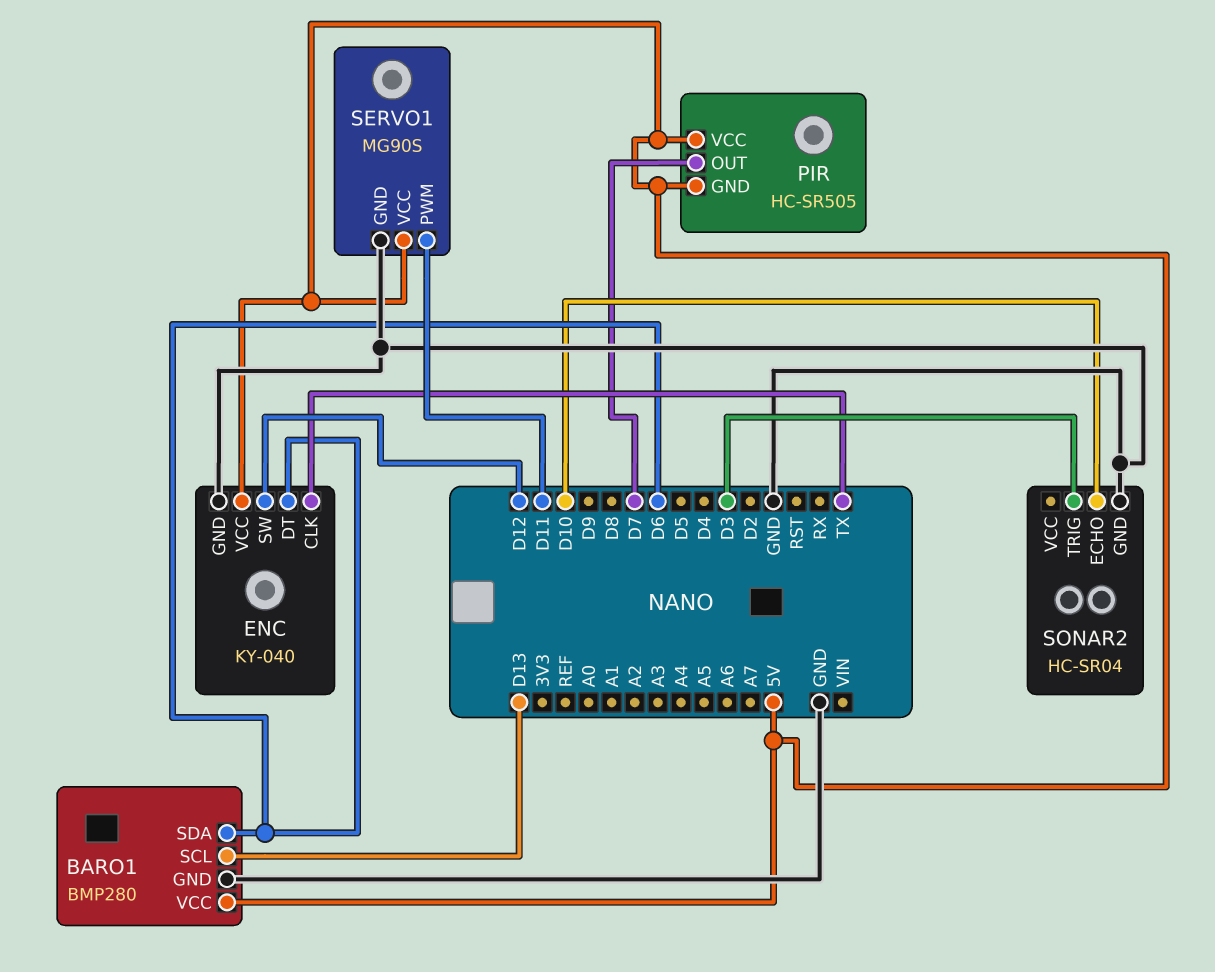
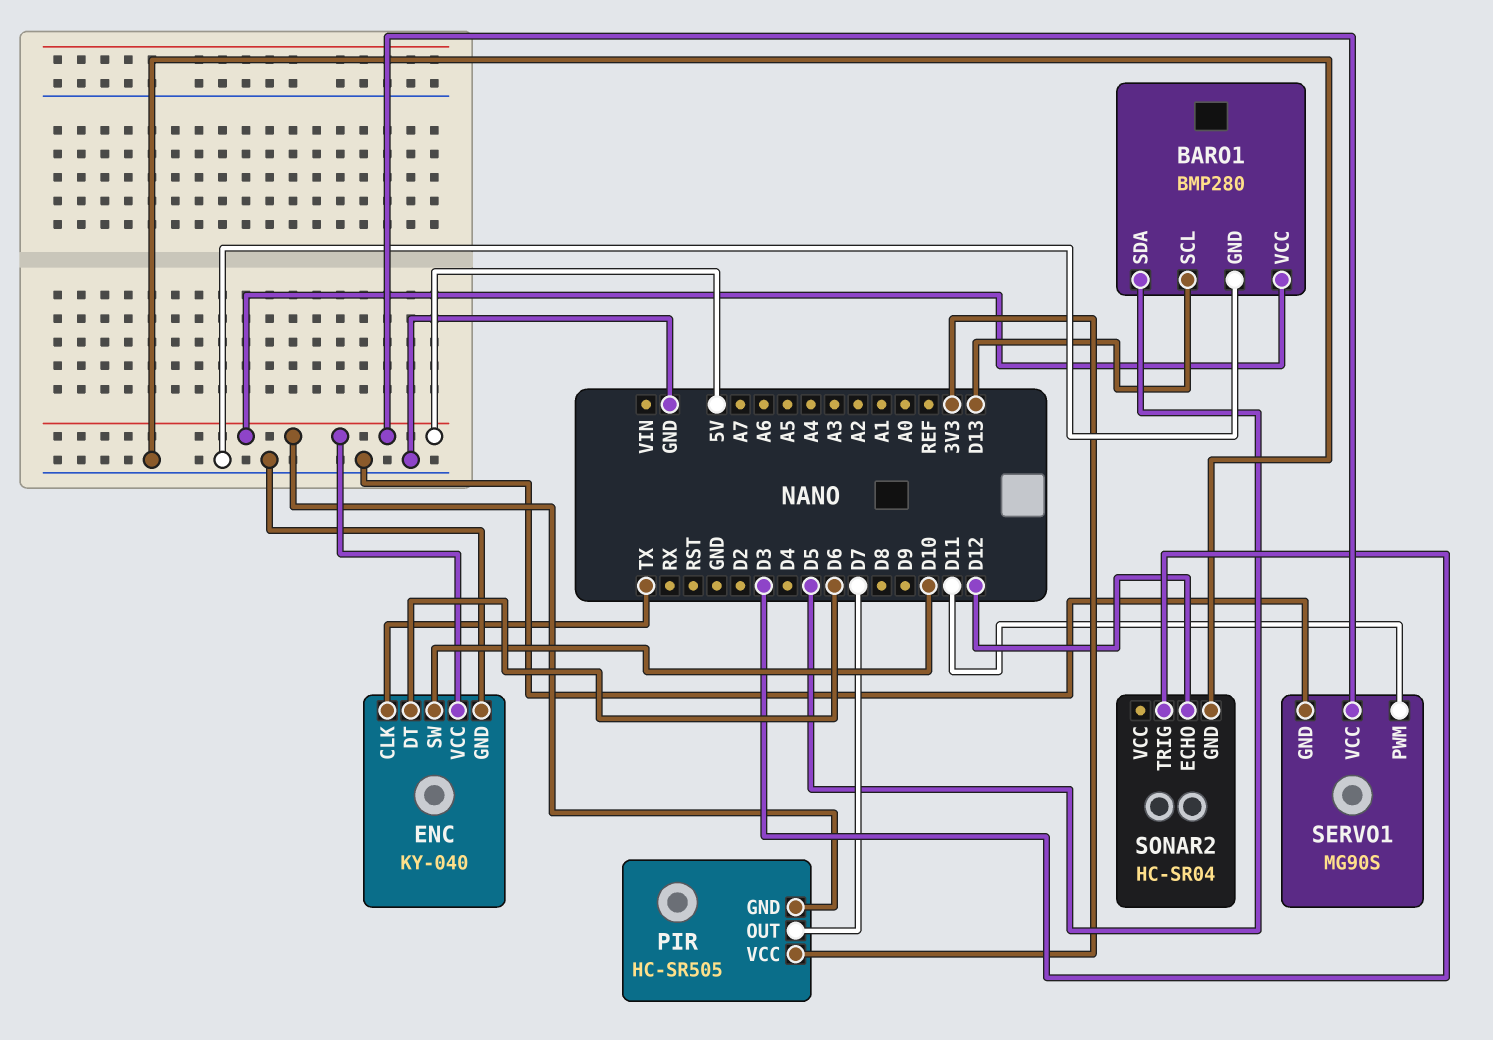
BARO1 pin SDA: D6 -> D5
ENC pin SW: D12 -> D10
PIR pin VCC: 5V -> 3V3
SONAR2 pin ECHO: D10 -> D12

